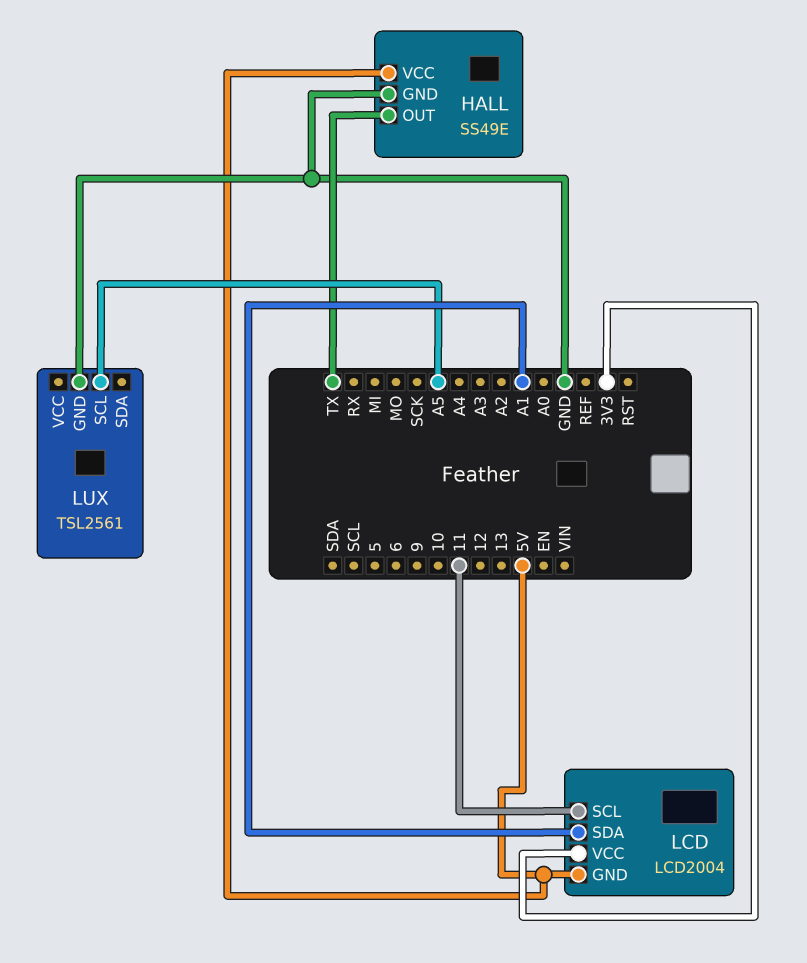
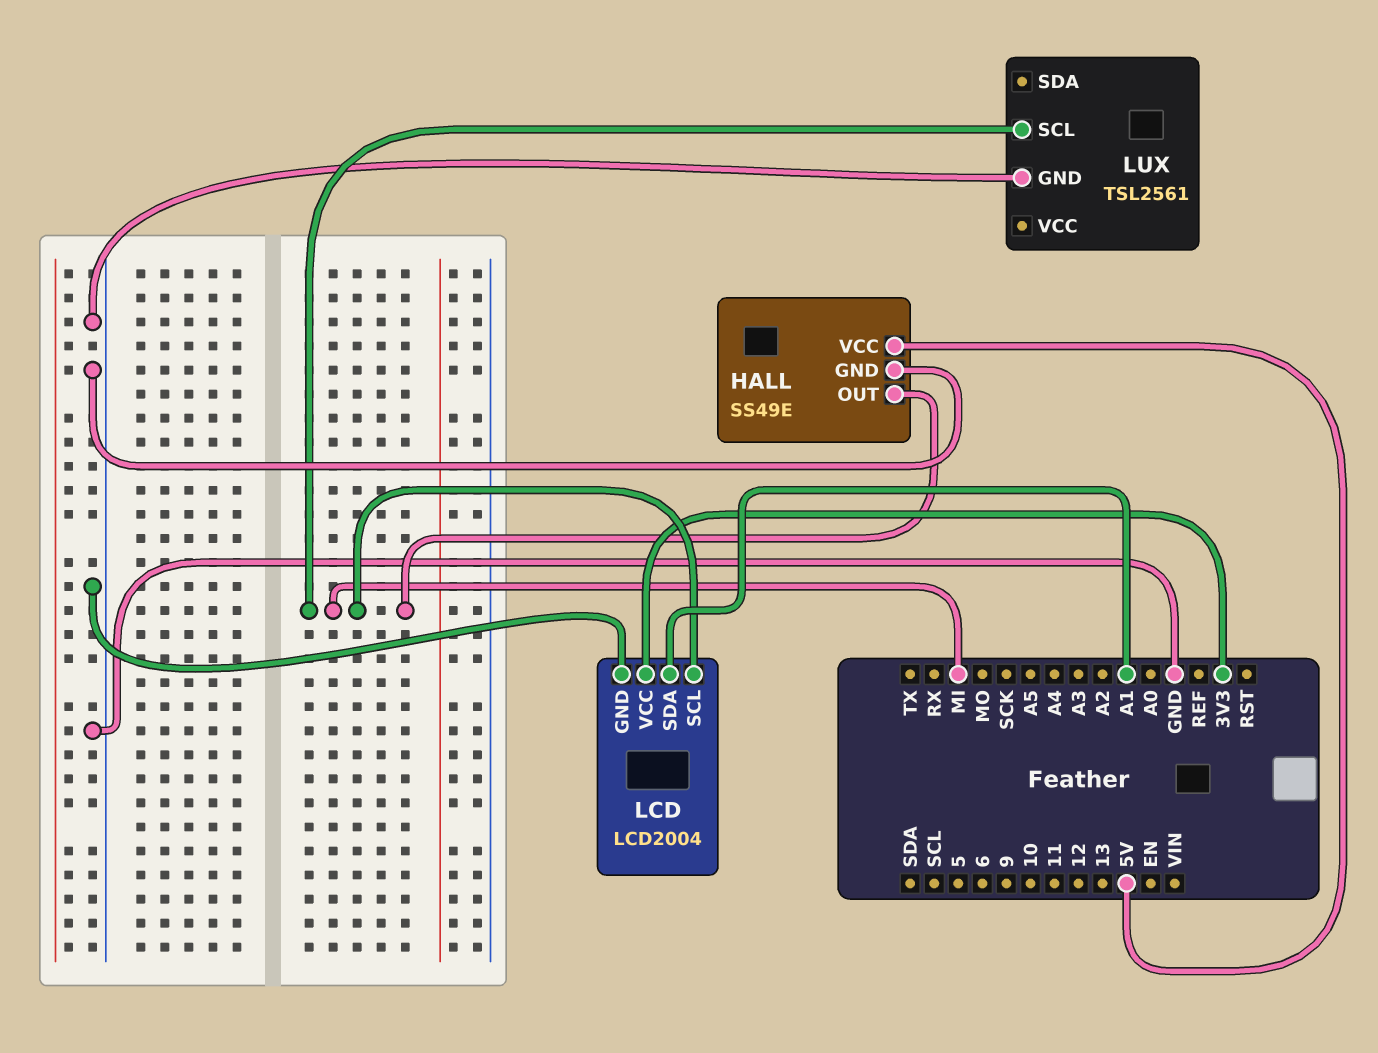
HALL pin OUT: TX -> MI
LCD pin GND: 5V -> GND
LCD pin SCL: 11 -> MI
LUX pin SCL: A5 -> MI

